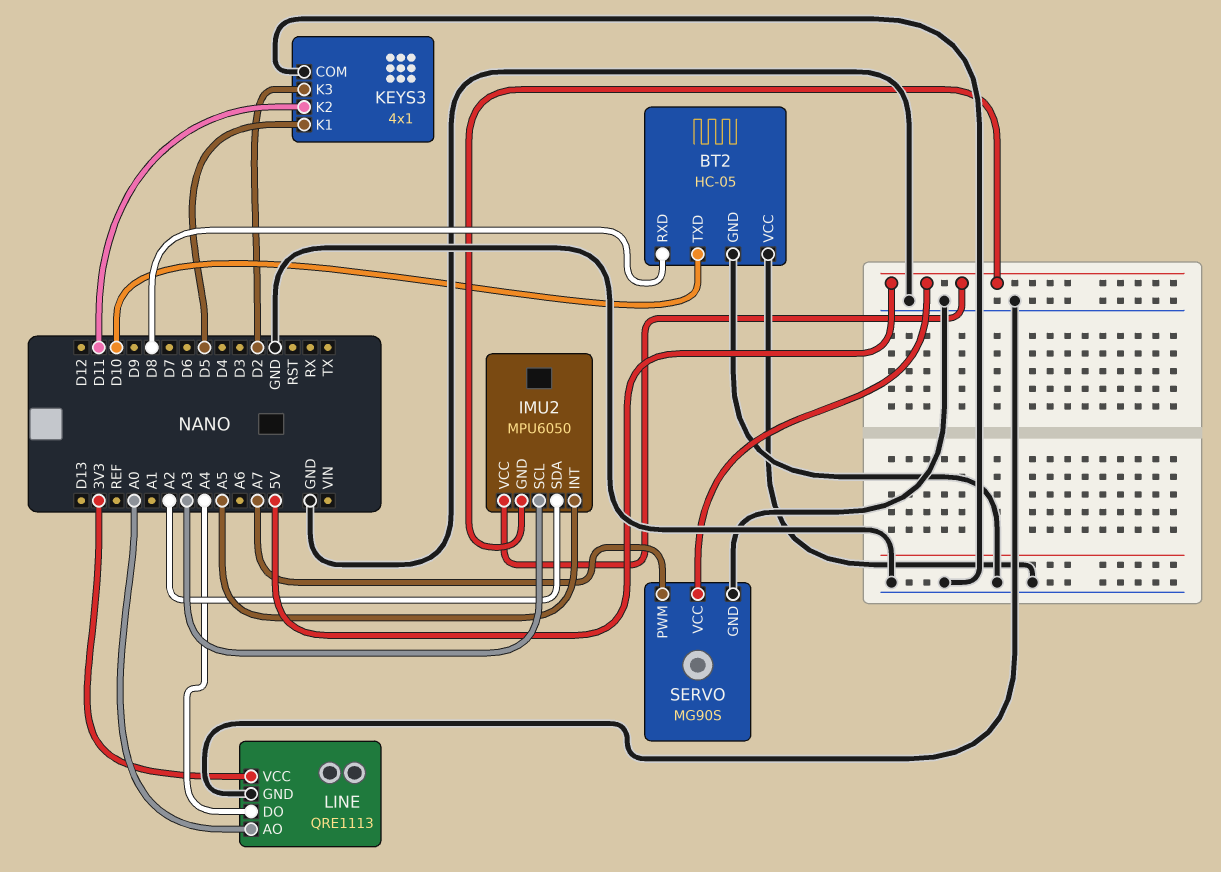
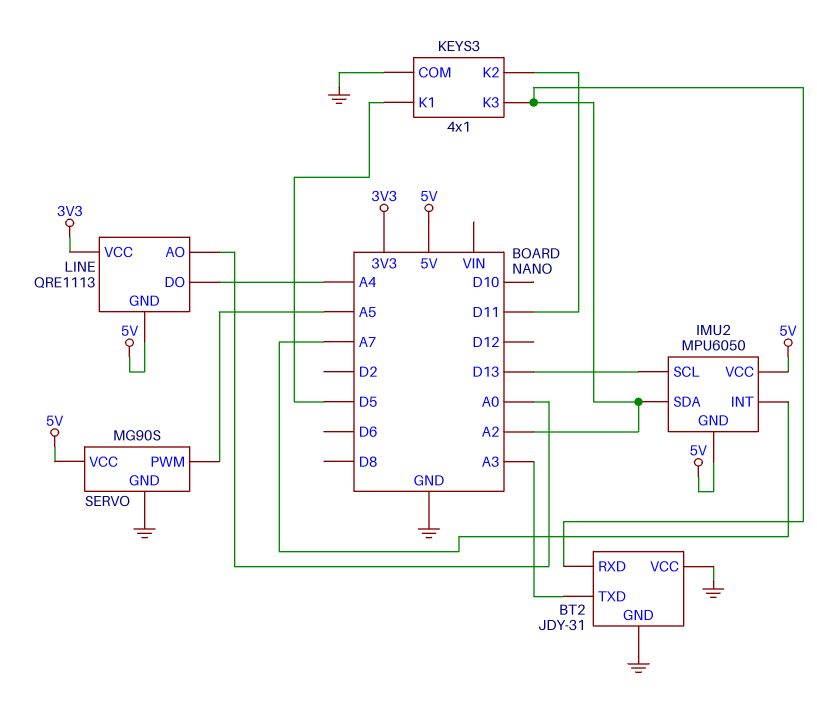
BT2: HC-05 -> JDY-31
BT2 pin RXD: D8 -> A2
BT2 pin TXD: D10 -> A3
IMU2 pin INT: A5 -> A7
IMU2 pin SCL: A3 -> D13
KEYS3 pin K3: D2 -> A2
LINE pin GND: GND -> 5V
SERVO pin PWM: A7 -> A5

